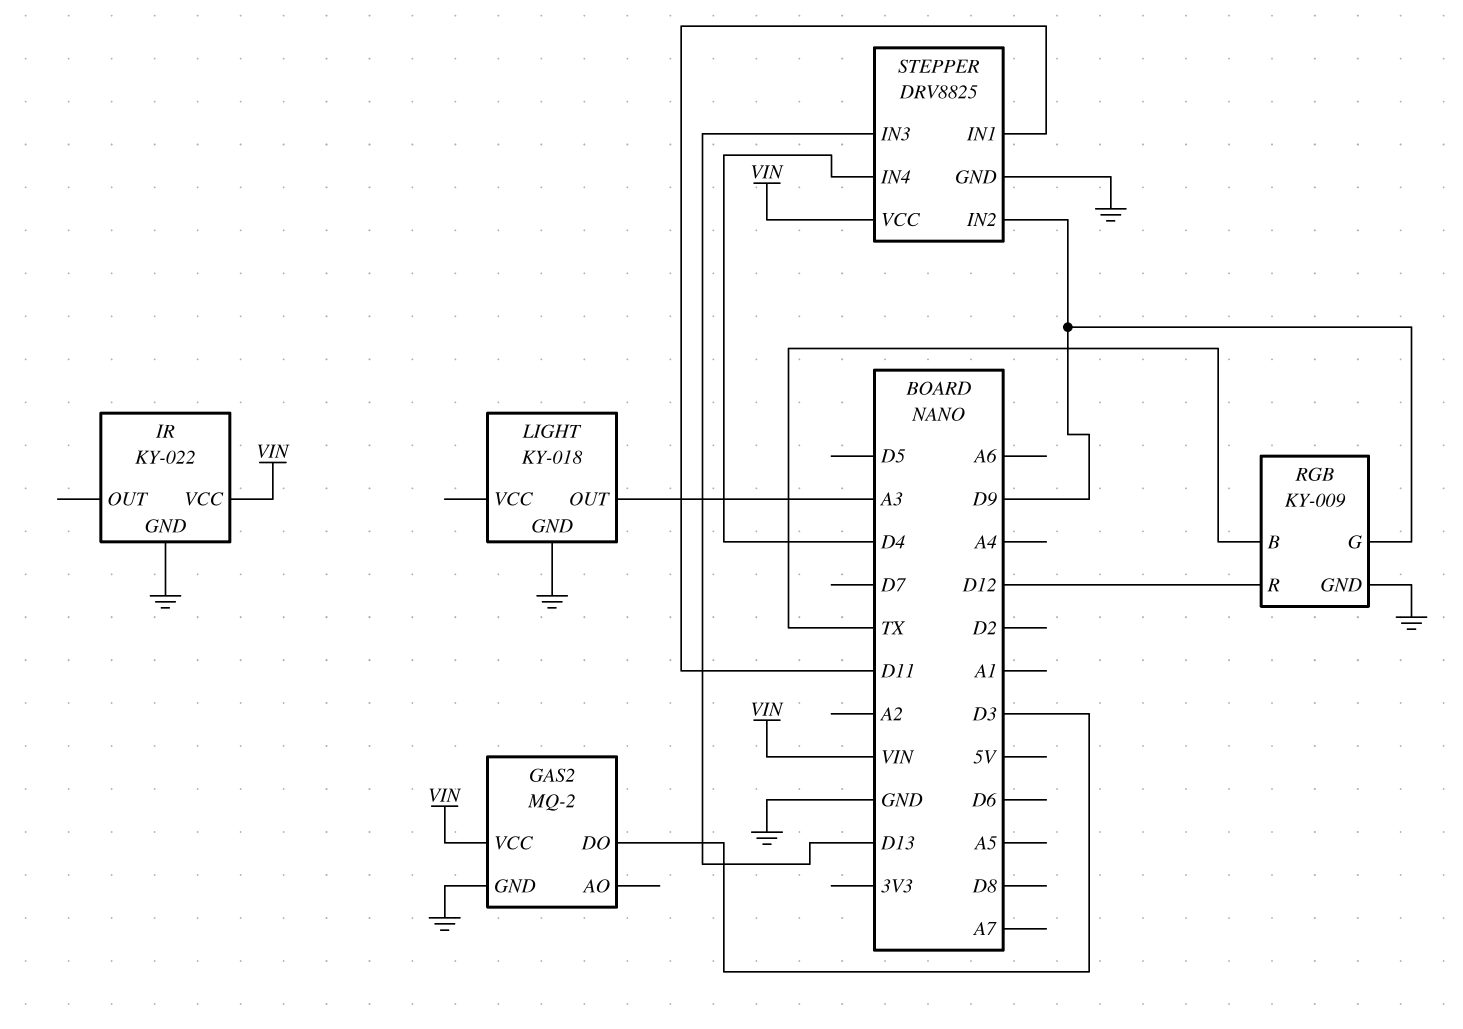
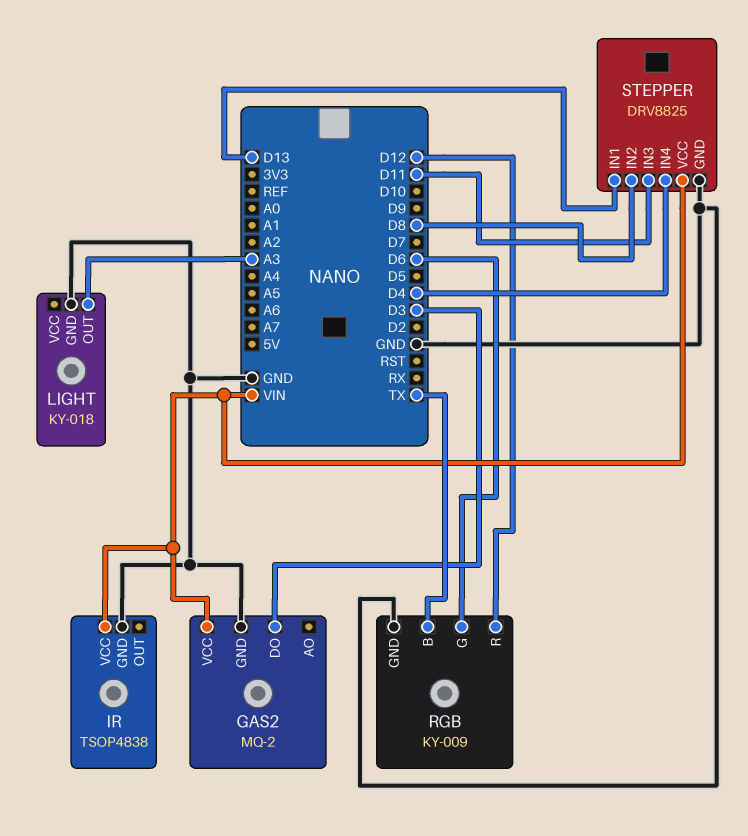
IR: KY-022 -> TSOP4838
RGB pin G: D9 -> D6
STEPPER pin IN1: D11 -> D13
STEPPER pin IN2: D9 -> D8
STEPPER pin IN3: D13 -> D11

